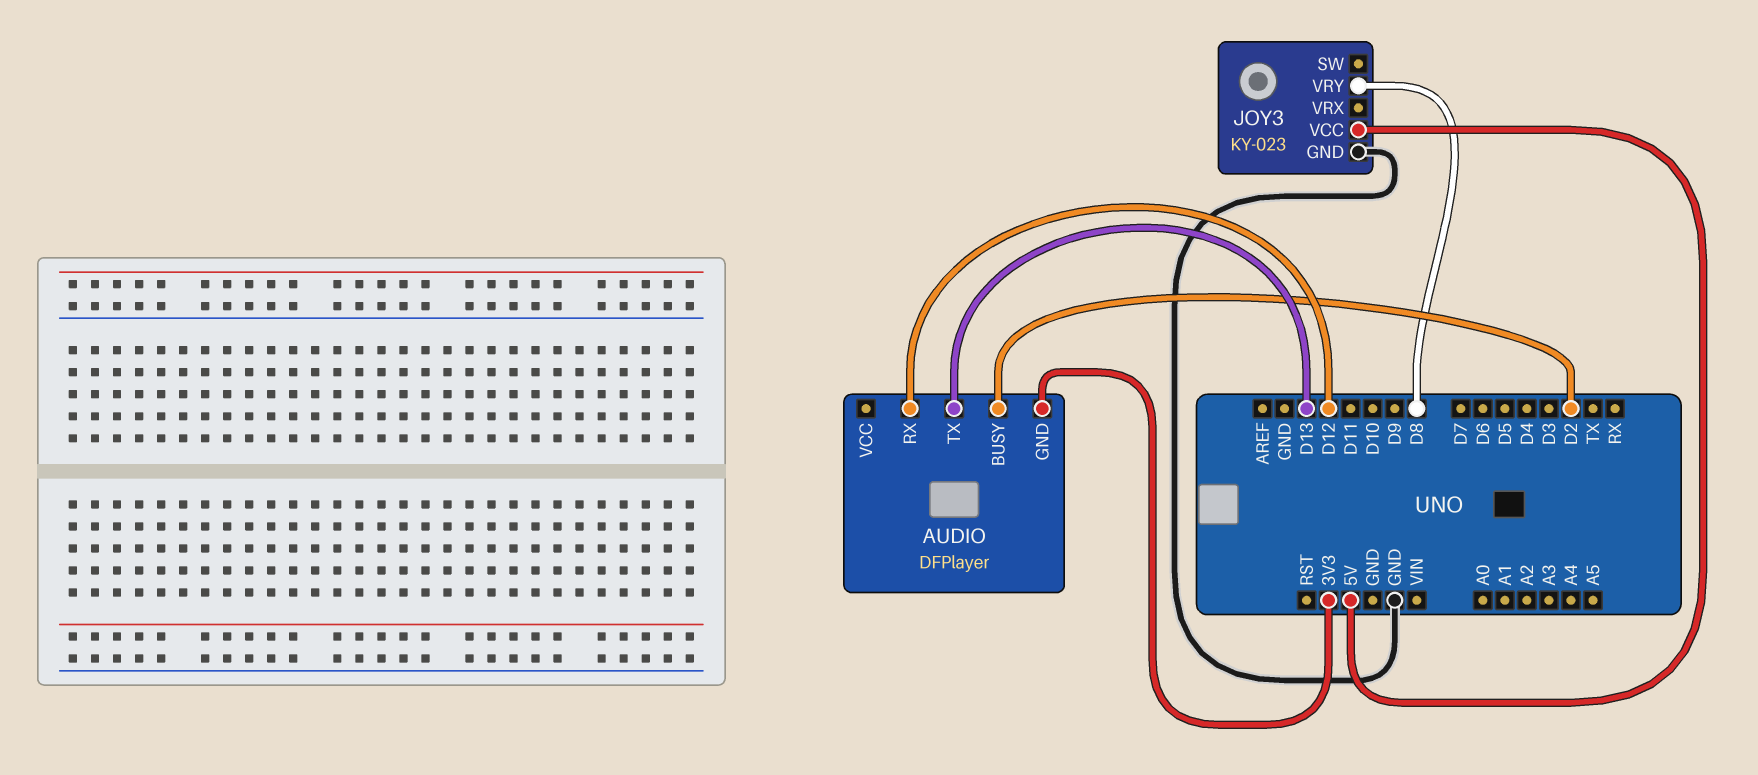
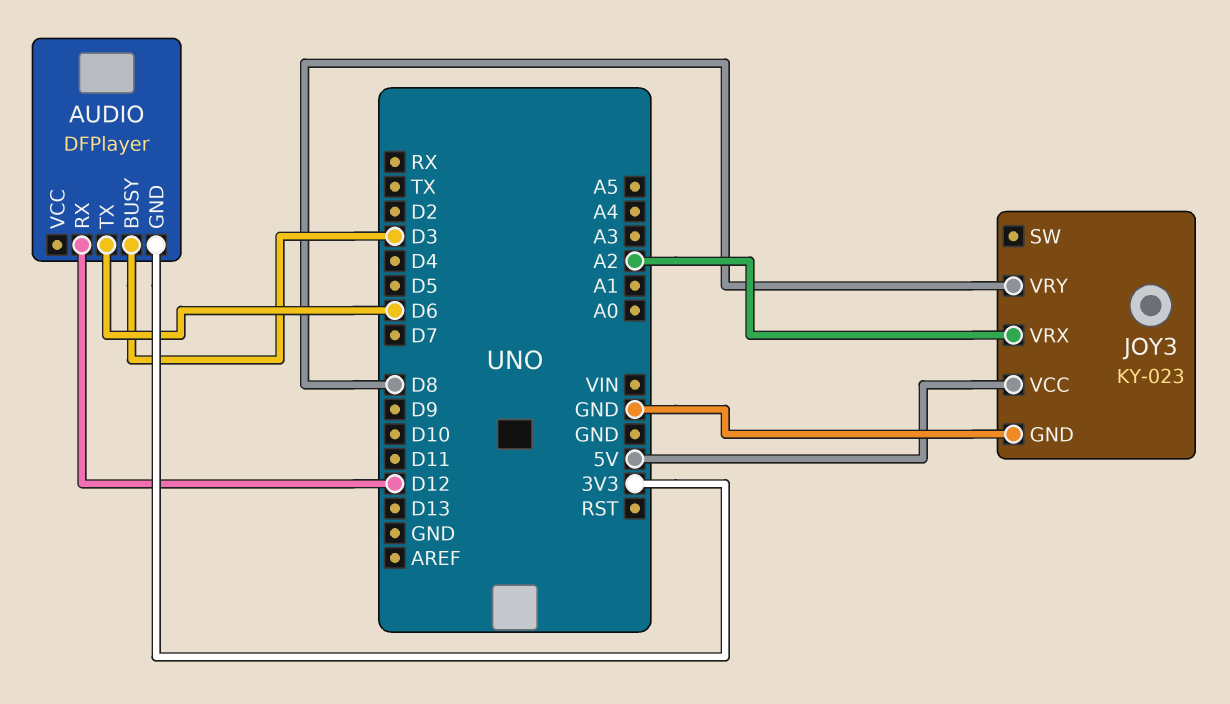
AUDIO pin BUSY: D2 -> D3
AUDIO pin TX: D13 -> D6
JOY3 pin VRX: none -> A2

